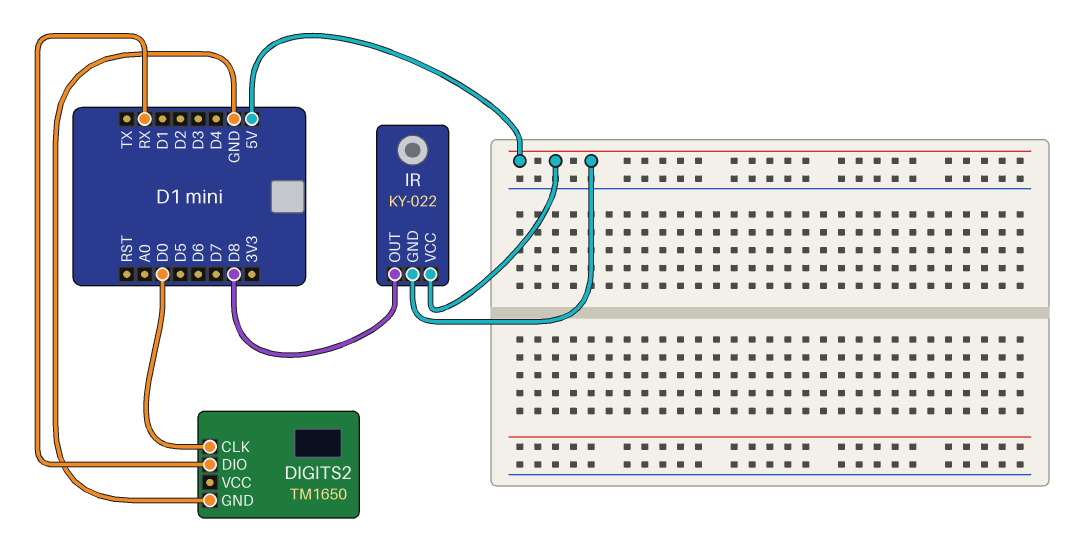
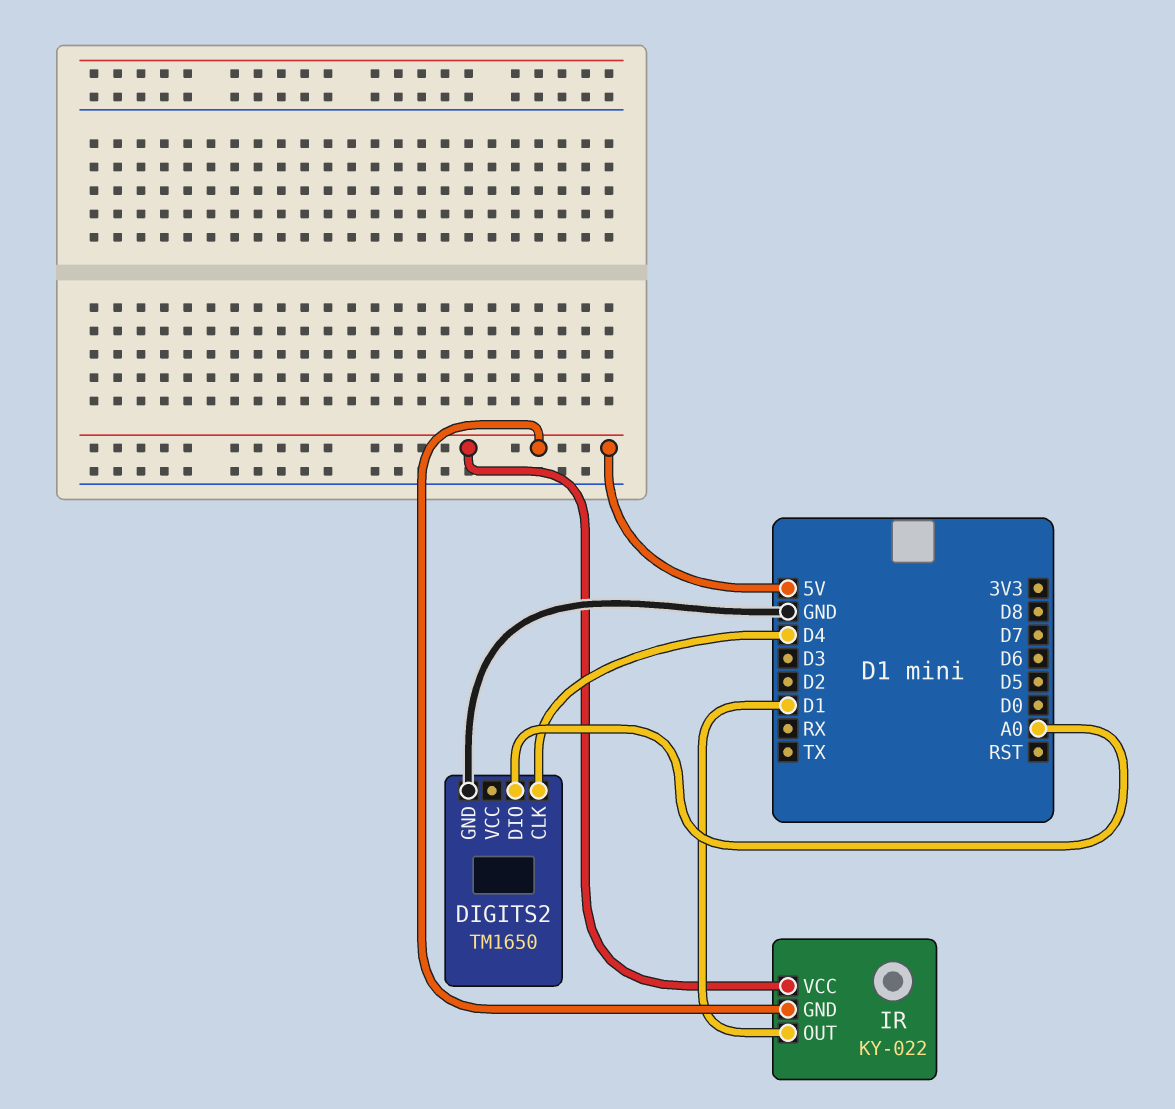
DIGITS2 pin CLK: D0 -> D4
DIGITS2 pin DIO: RX -> A0
IR pin OUT: D8 -> D1

